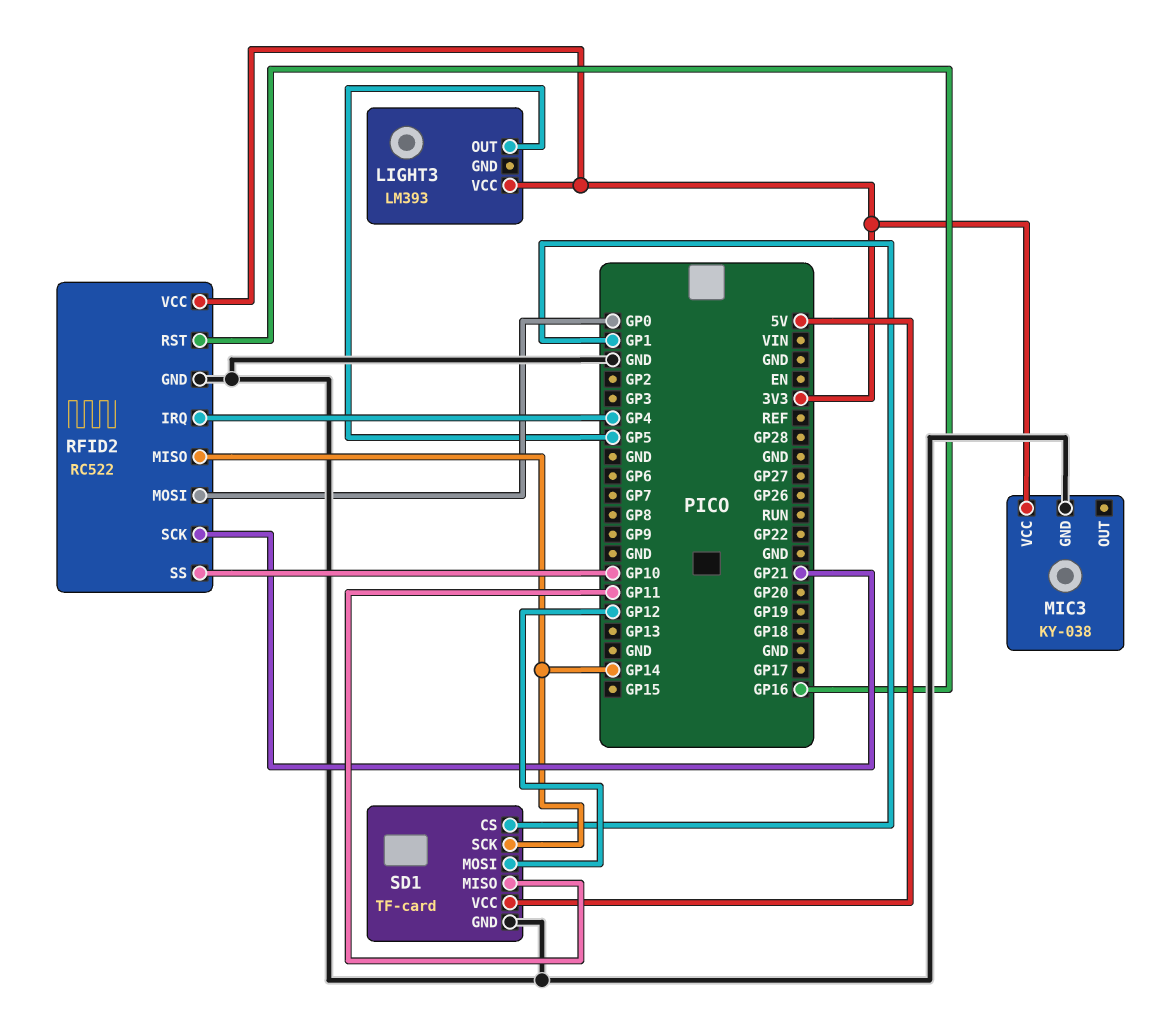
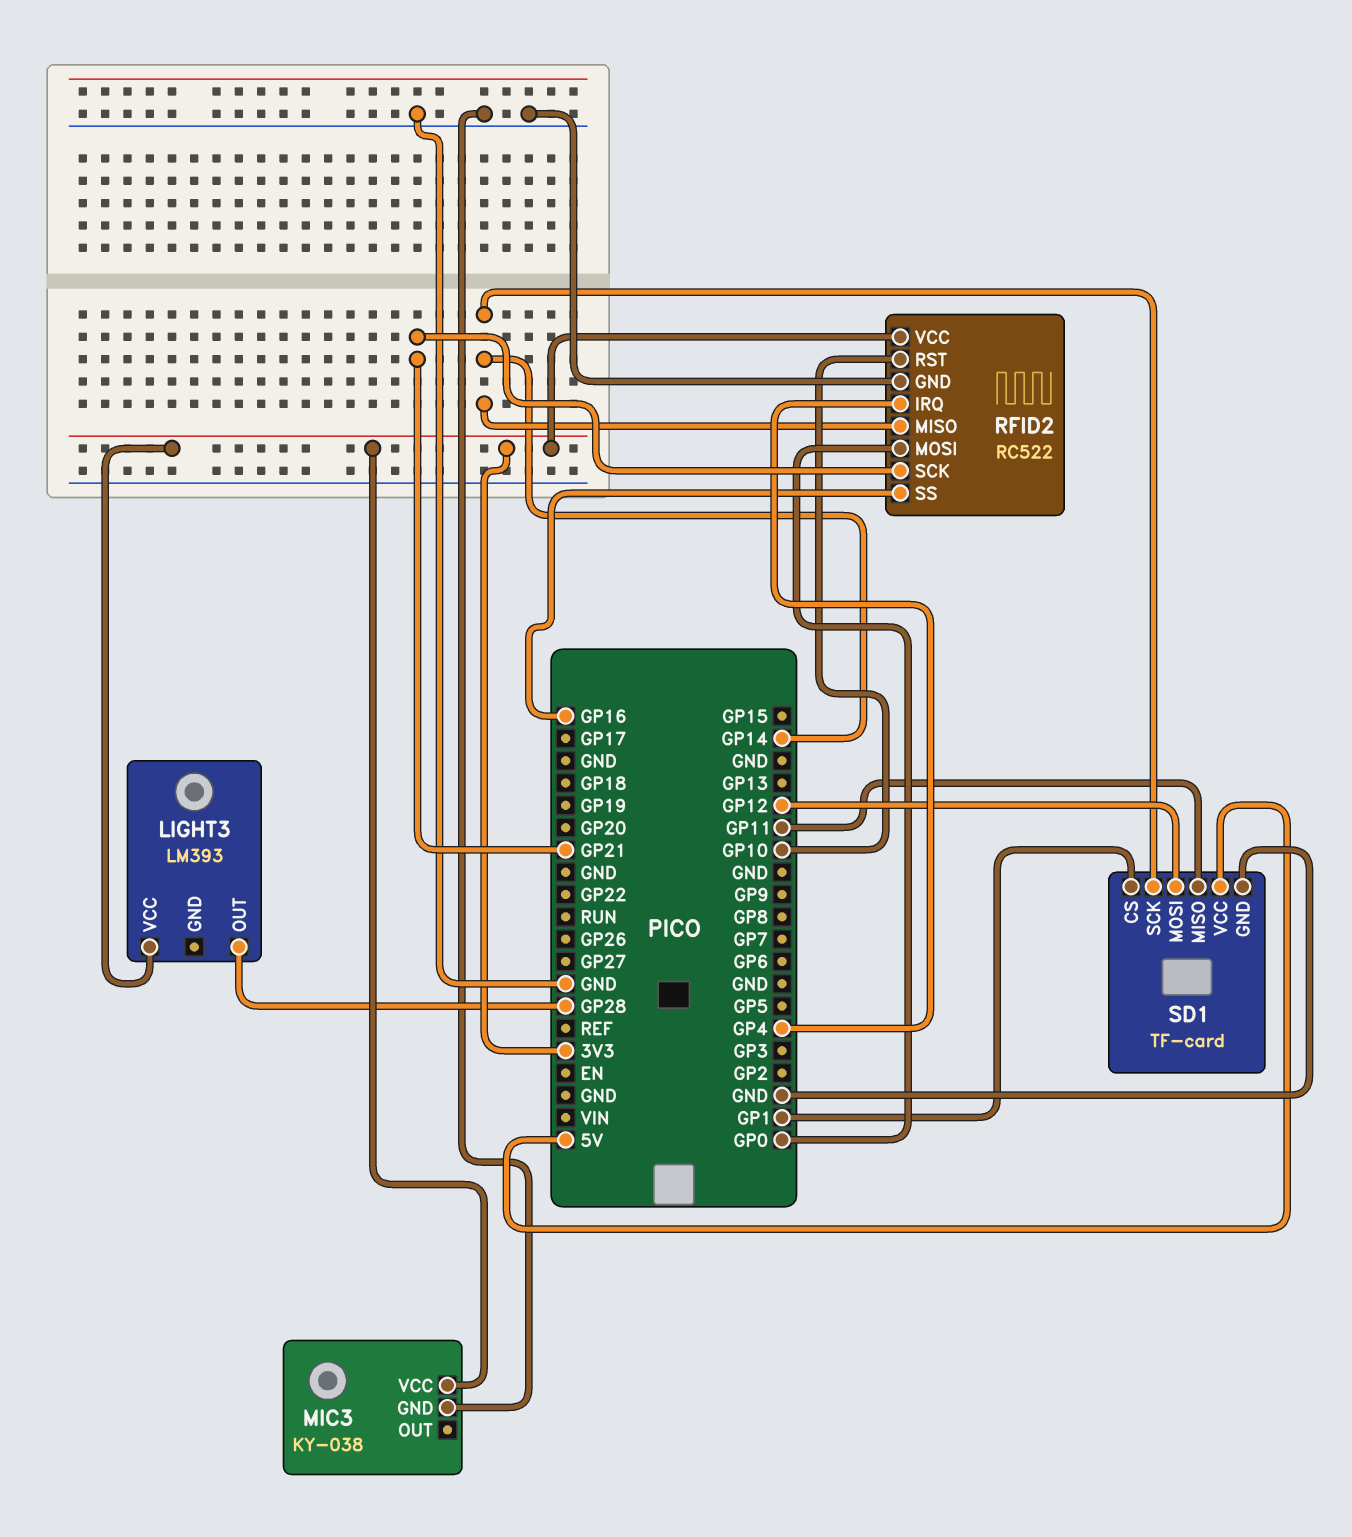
LIGHT3 pin OUT: GP5 -> GP28
RFID2 pin RST: GP16 -> GP10
RFID2 pin SS: GP10 -> GP16

